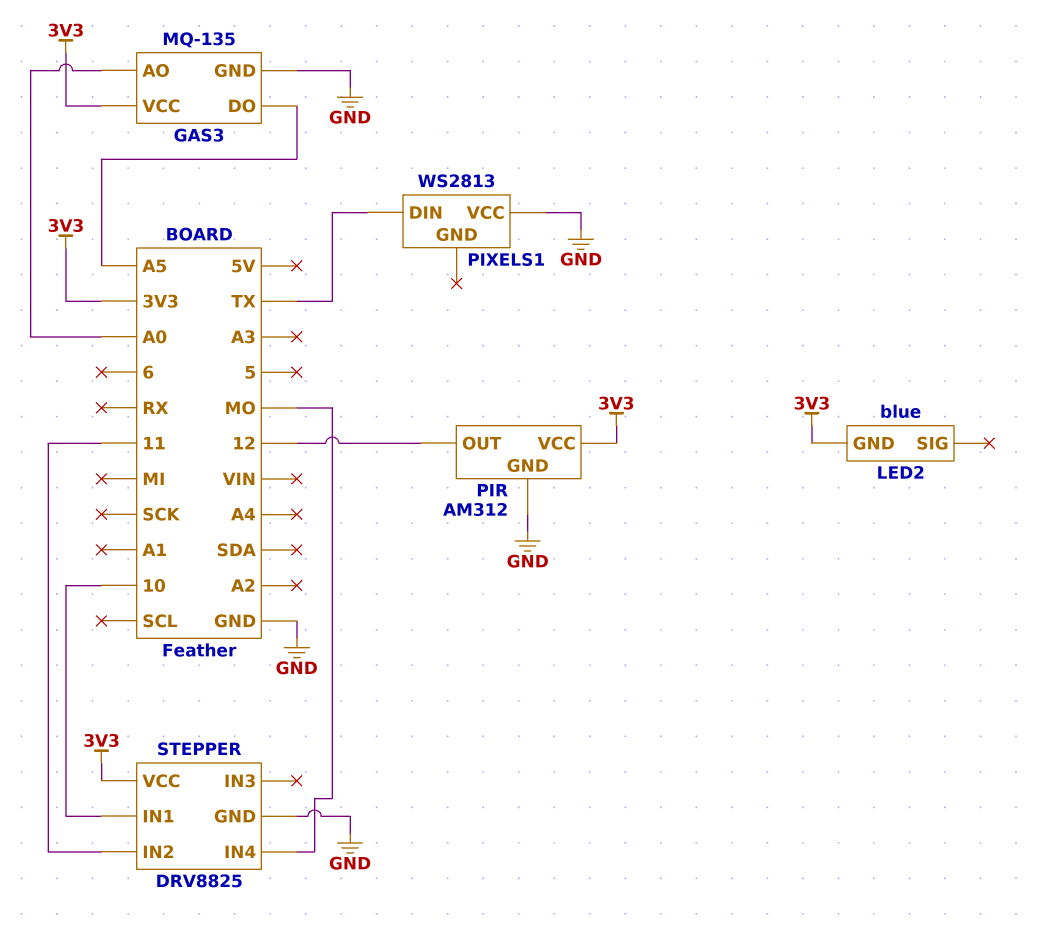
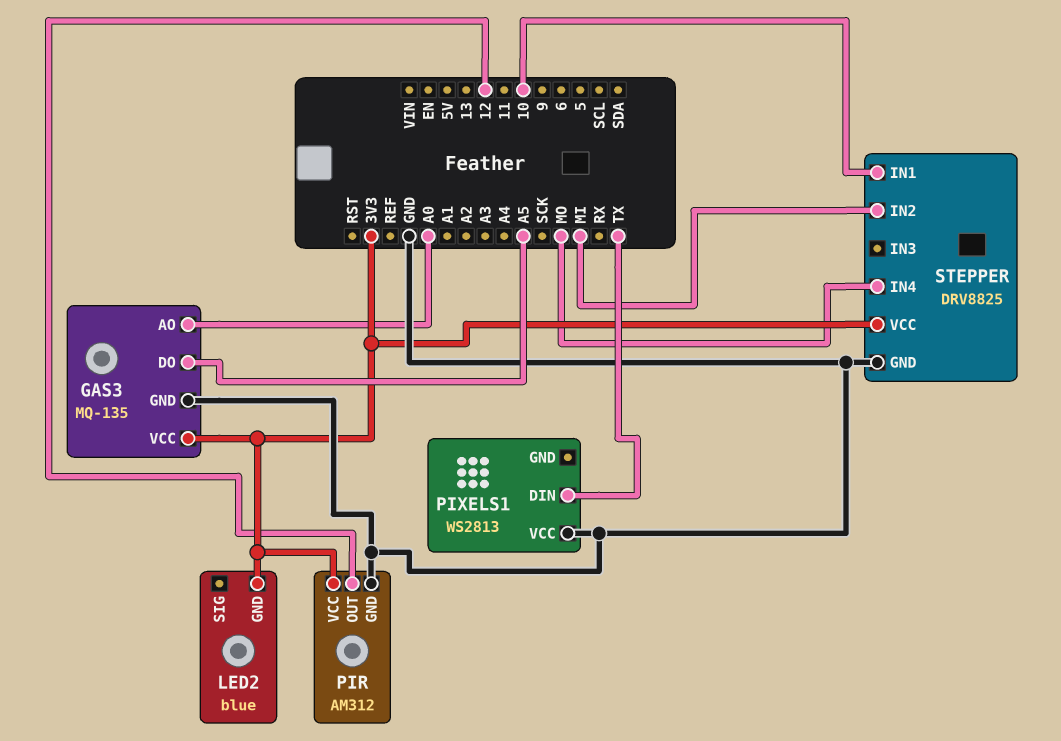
STEPPER pin IN2: 11 -> MI

